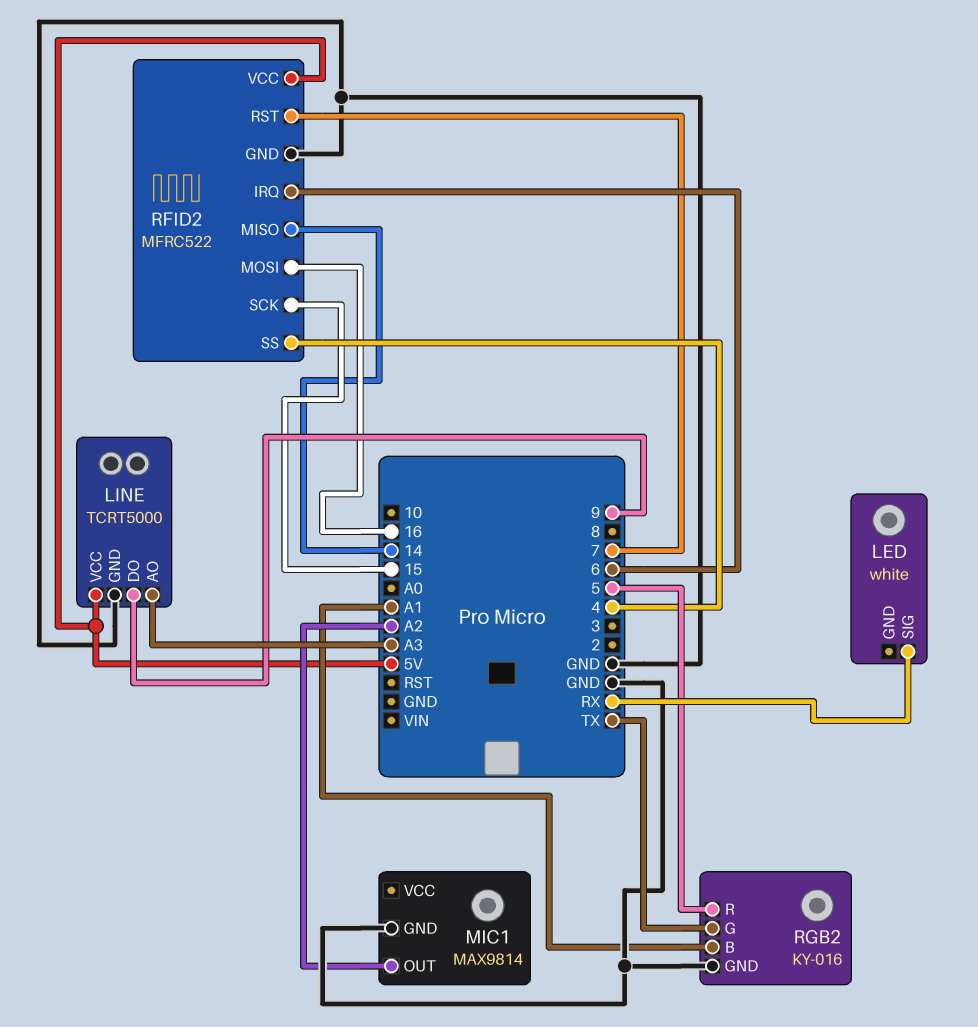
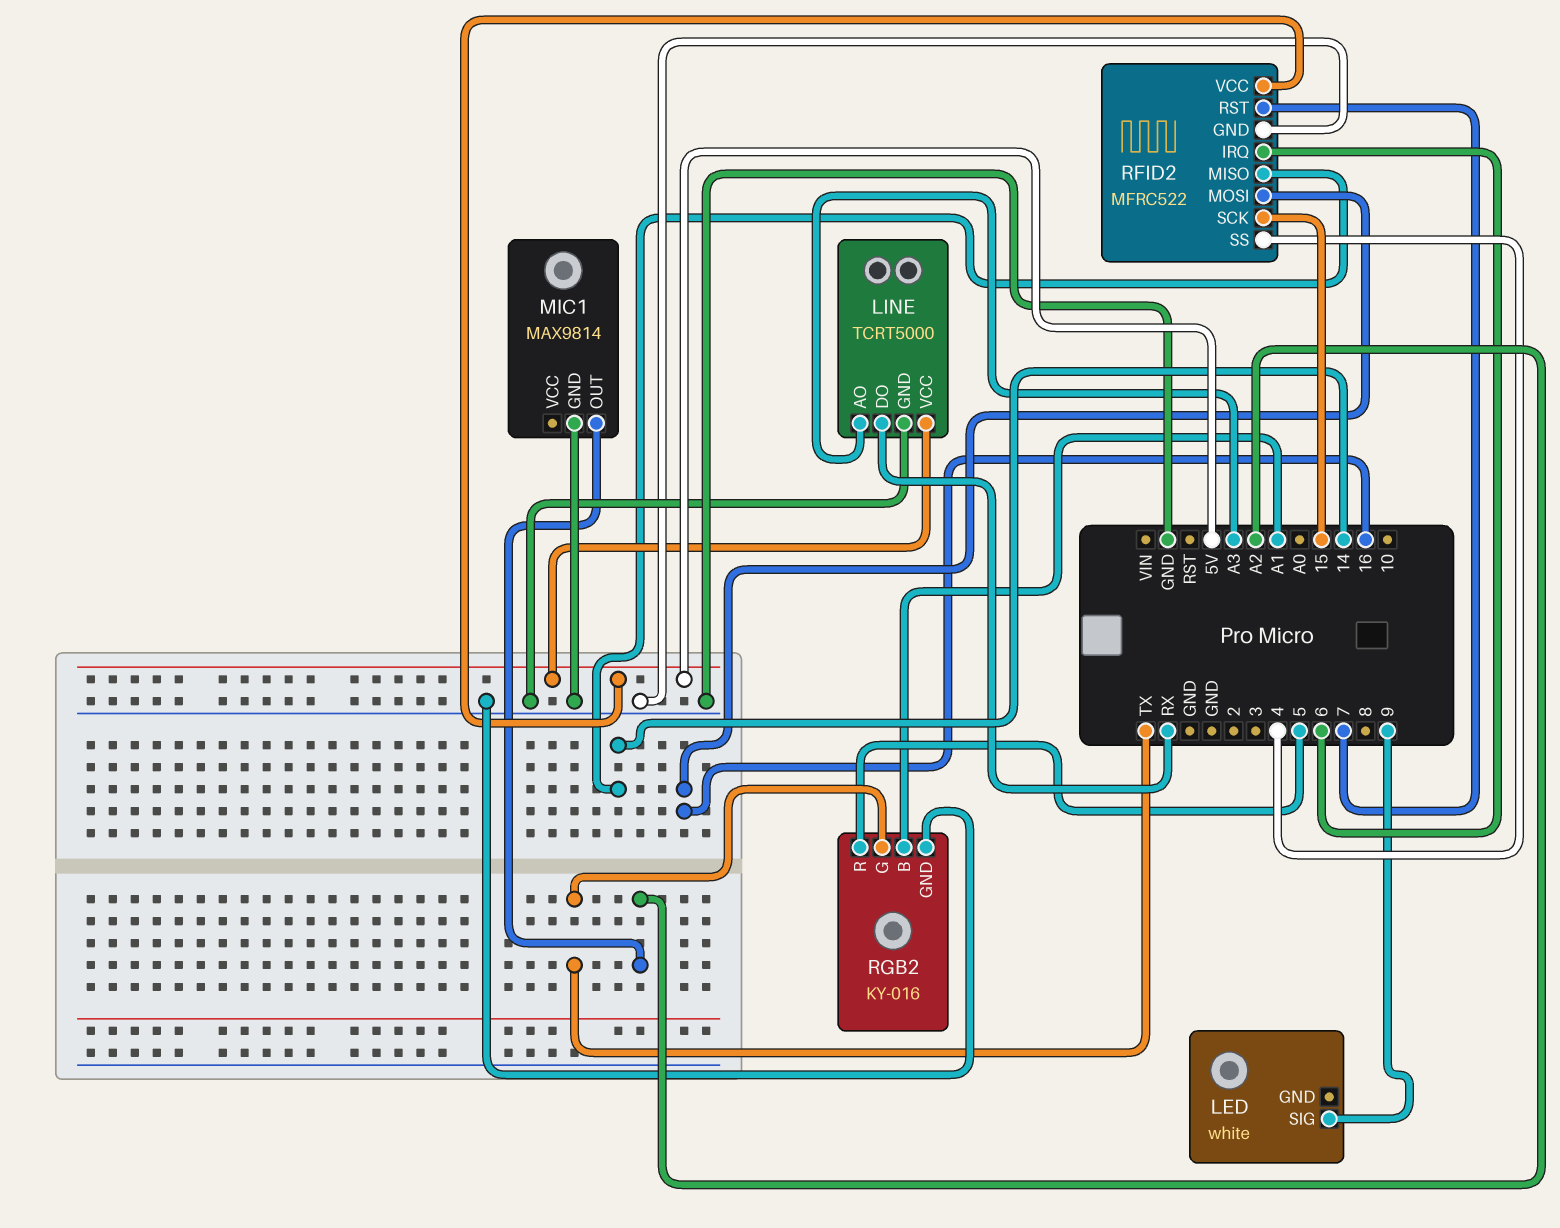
LED pin SIG: RX -> 9
LINE pin DO: 9 -> RX

